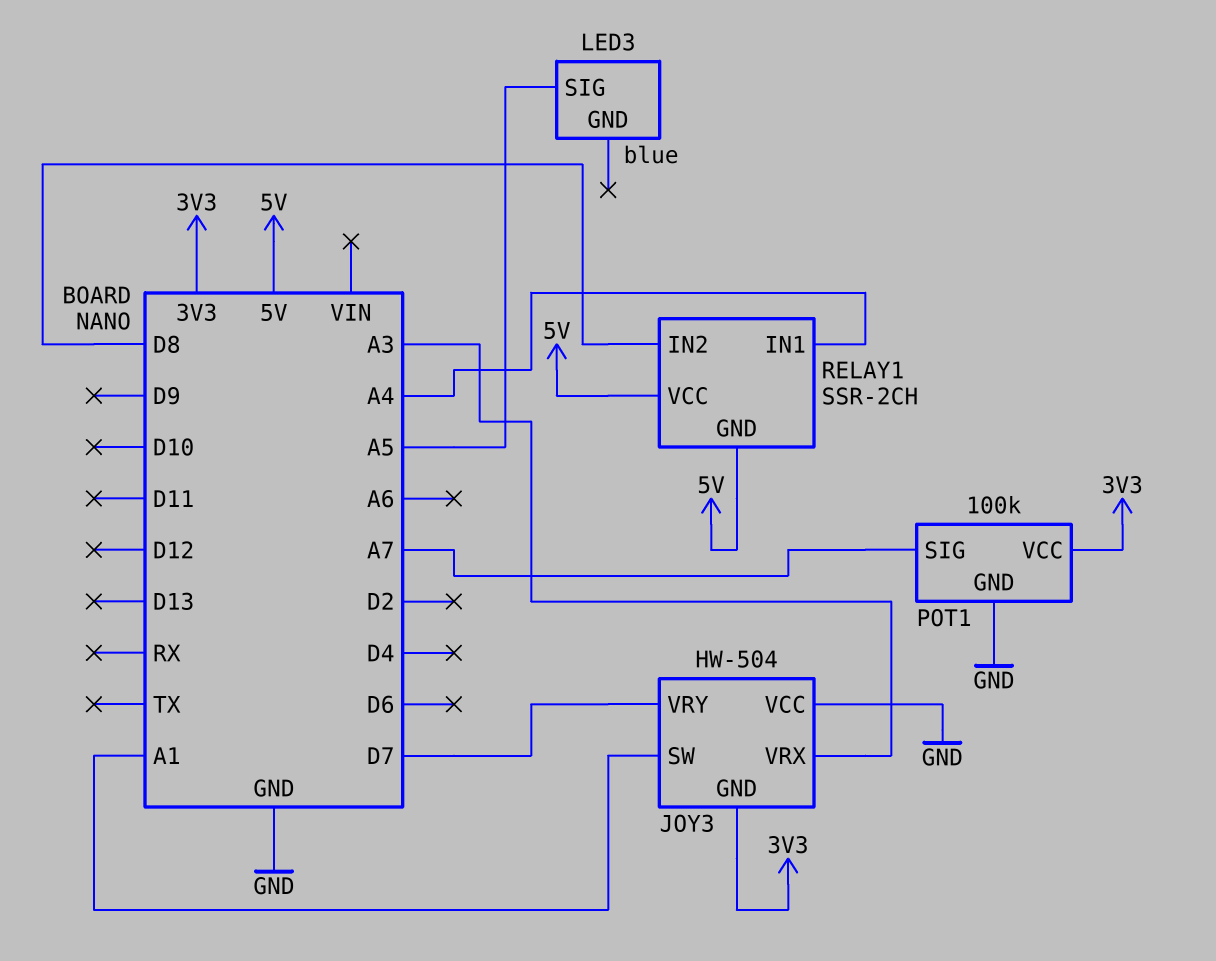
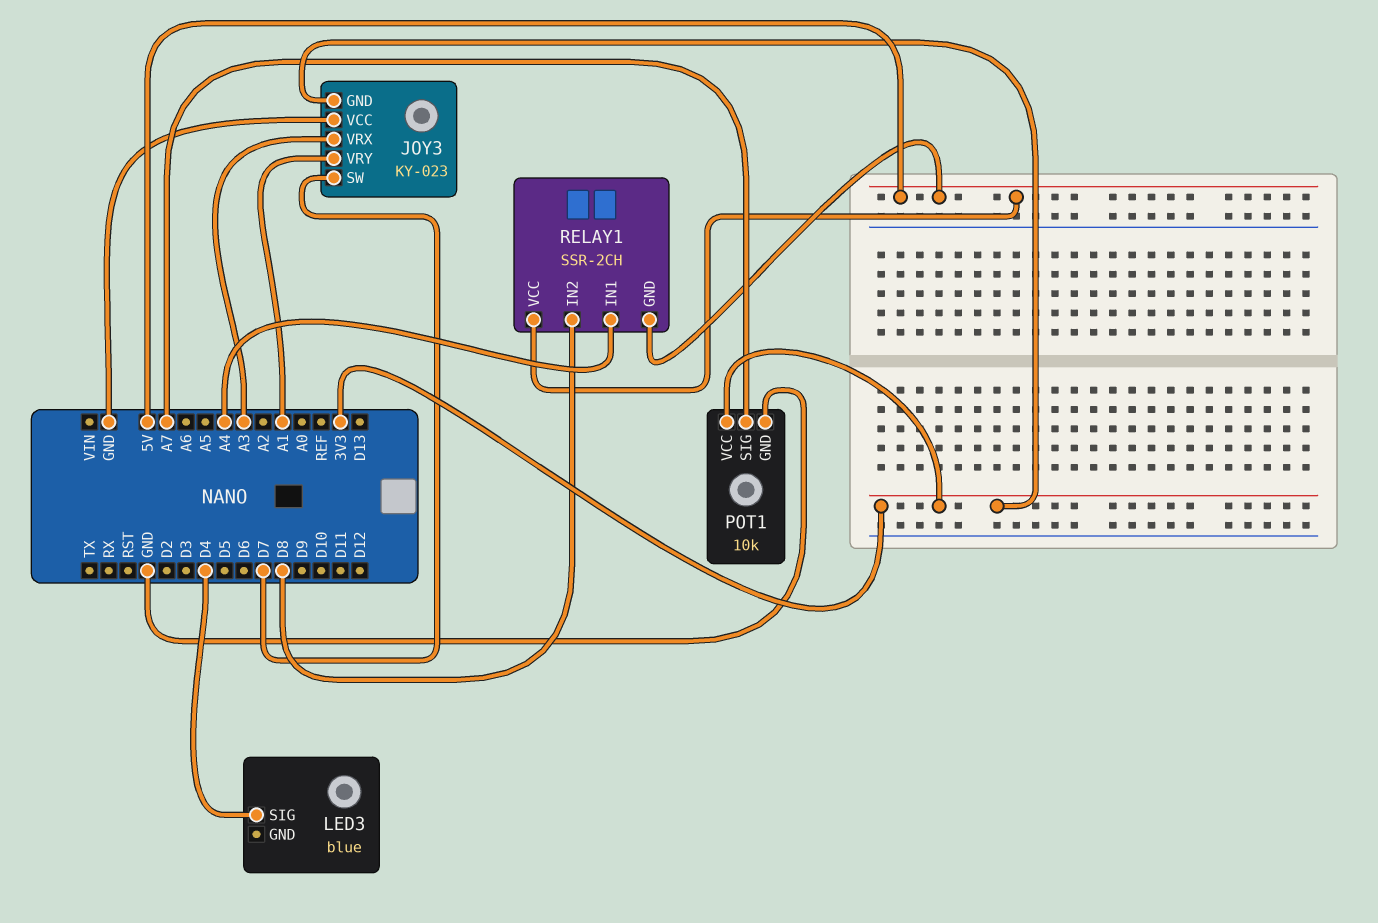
JOY3: HW-504 -> KY-023
JOY3 pin SW: A1 -> D7
JOY3 pin VRY: D7 -> A1
LED3 pin SIG: A5 -> D4
POT1: 100k -> 10k

